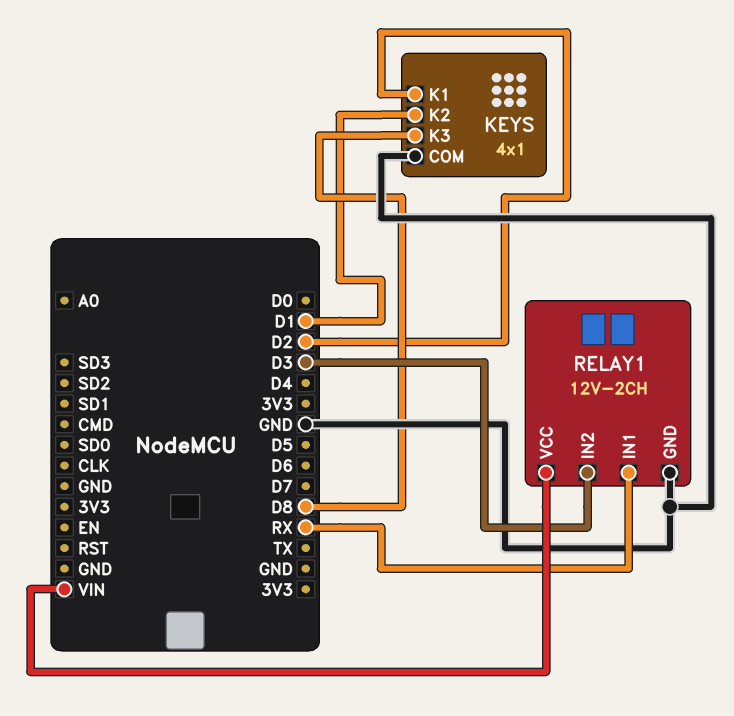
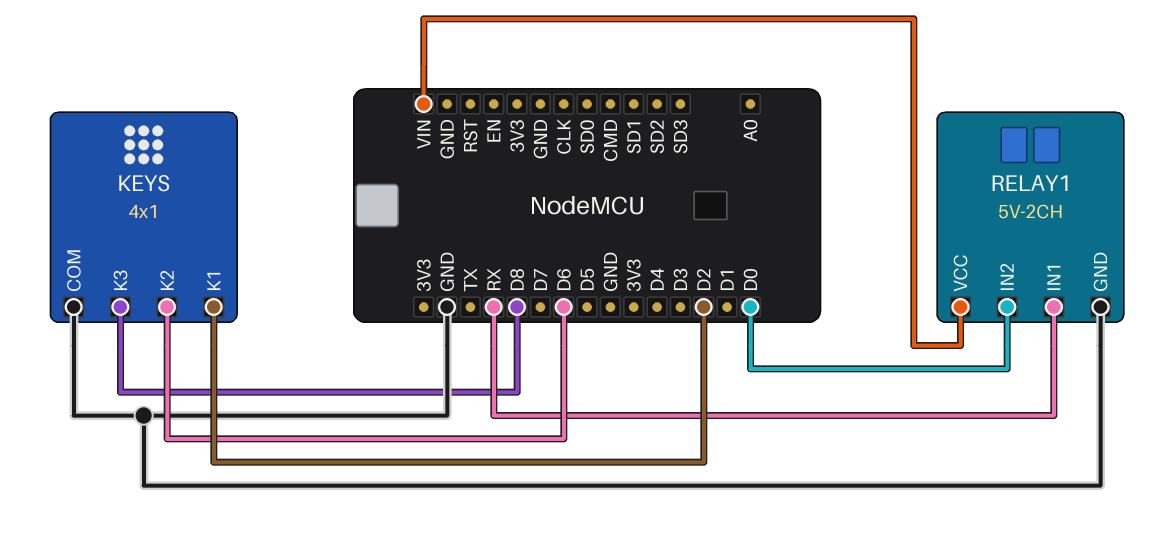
KEYS pin K2: D1 -> D6
RELAY1: 12V-2CH -> 5V-2CH
RELAY1 pin IN2: D3 -> D0

